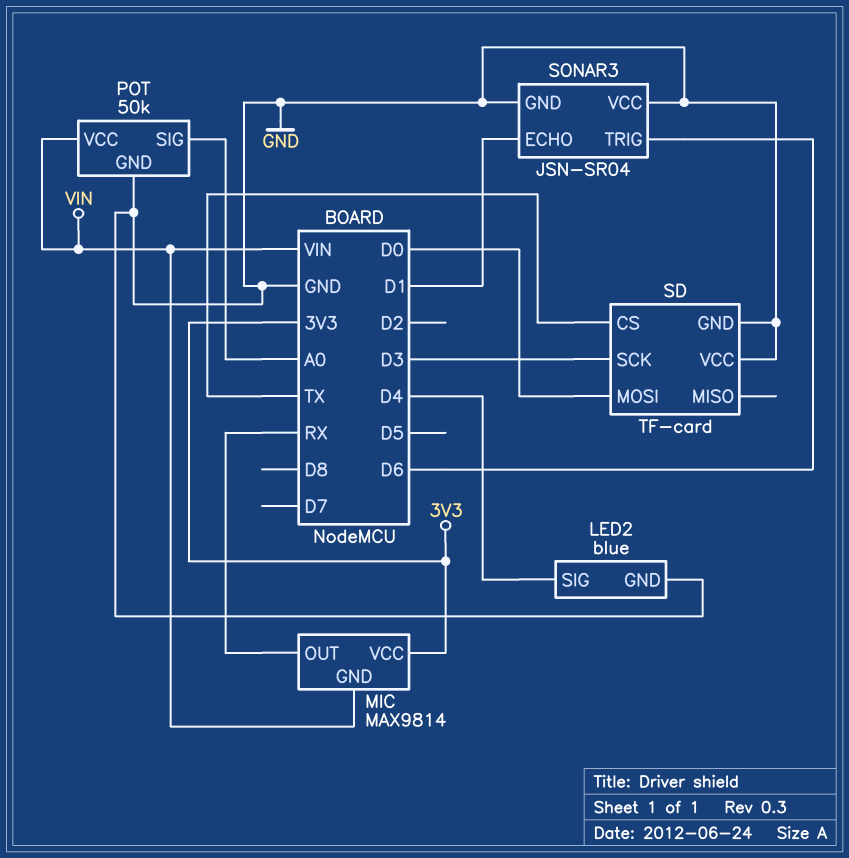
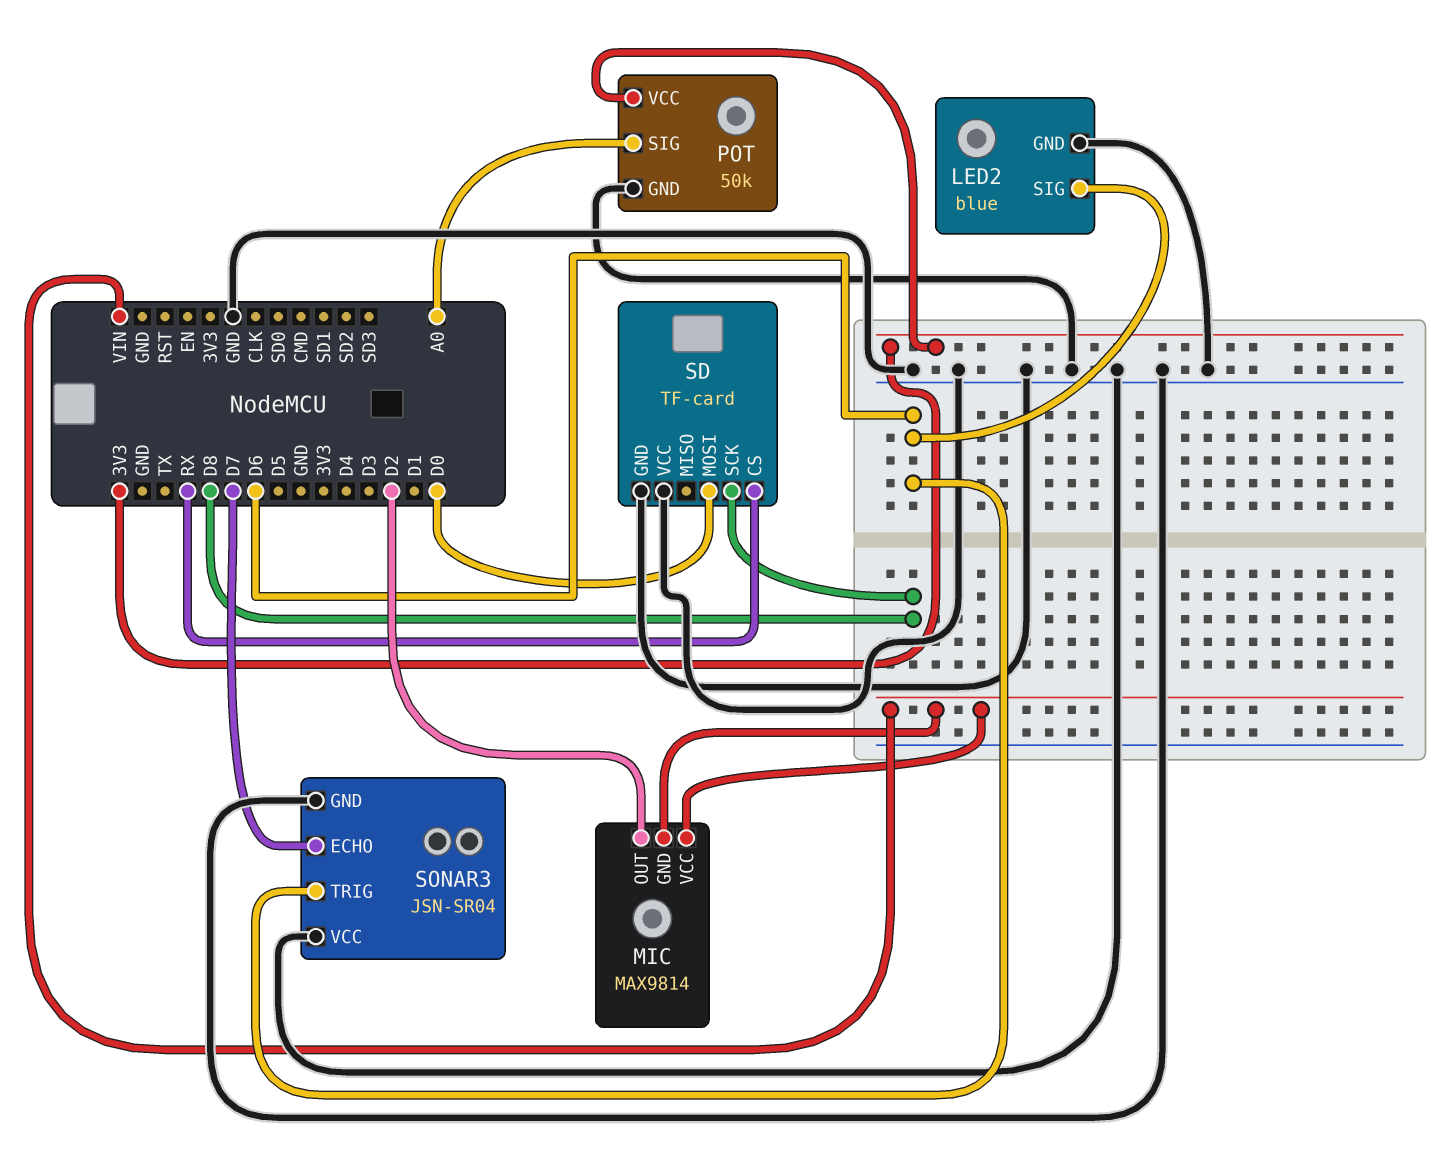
LED2 pin SIG: D4 -> D6
MIC pin OUT: RX -> D2
MIC pin VCC: 3V3 -> VIN
POT pin VCC: VIN -> 3V3
SD pin CS: TX -> RX
SD pin SCK: D3 -> D8
SONAR3 pin ECHO: D1 -> D7

